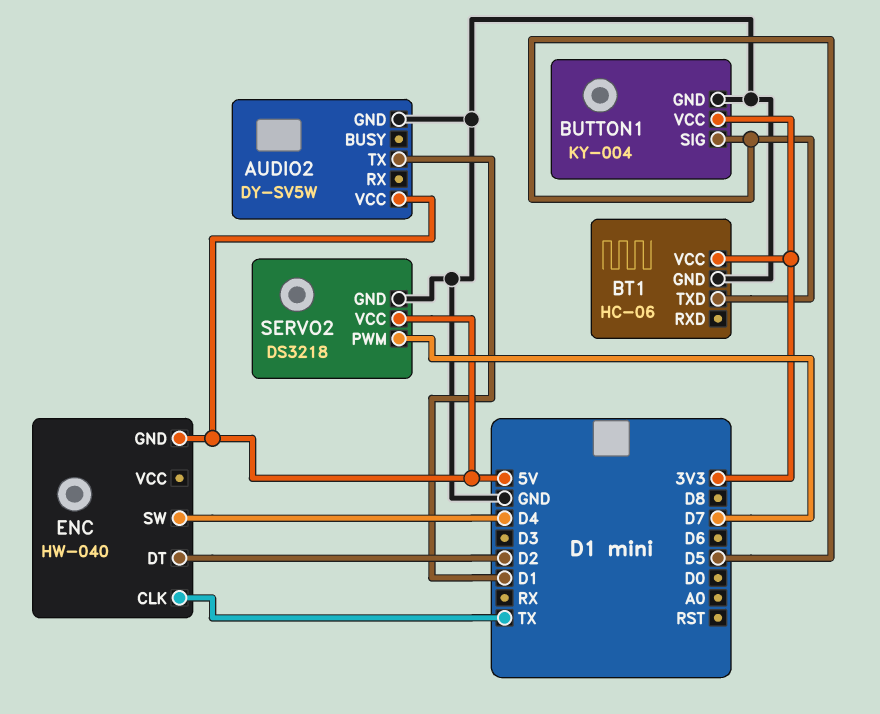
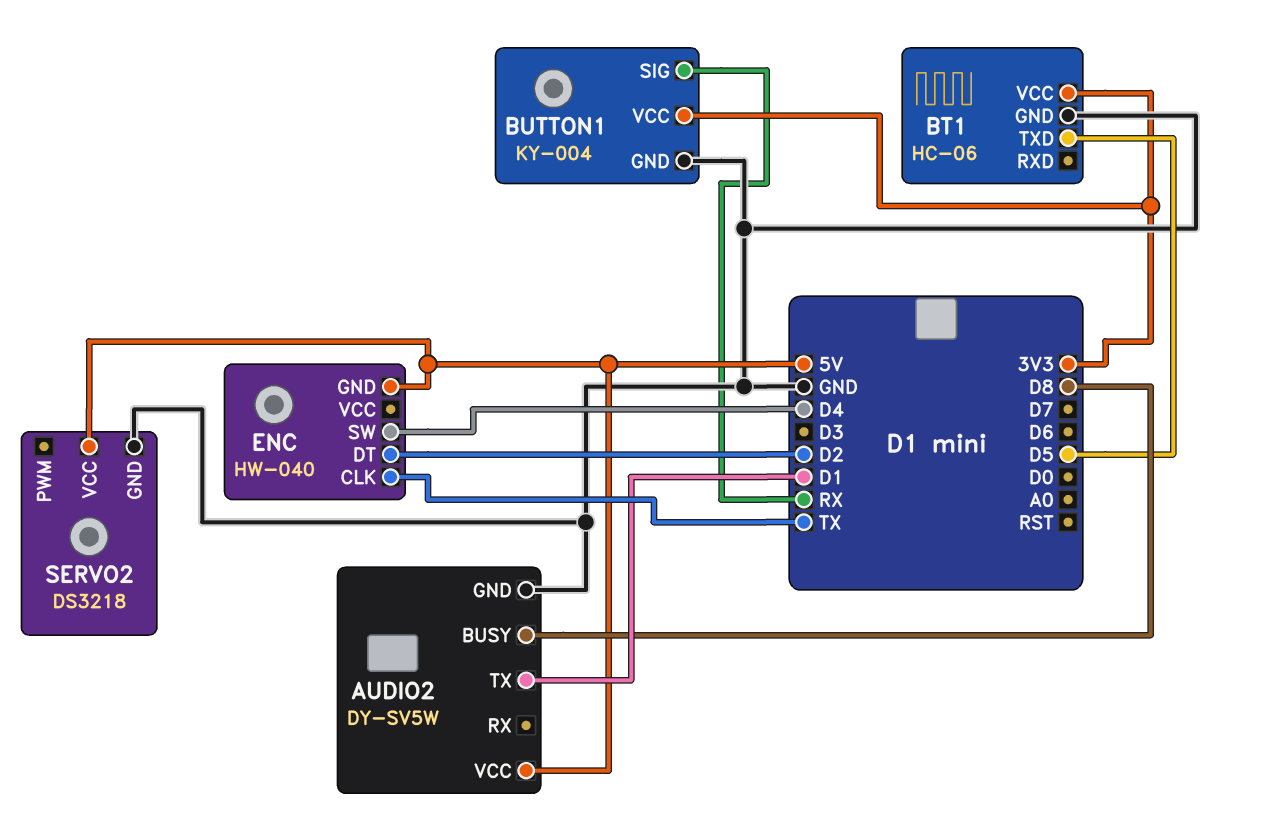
AUDIO2 pin BUSY: none -> D8
BUTTON1 pin SIG: D5 -> RX
SERVO2 pin PWM: D7 -> none

